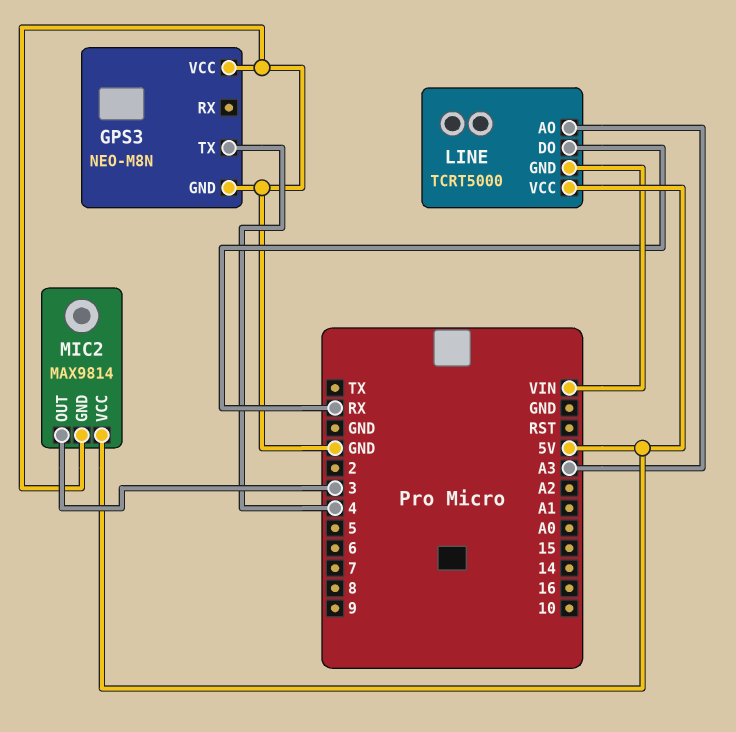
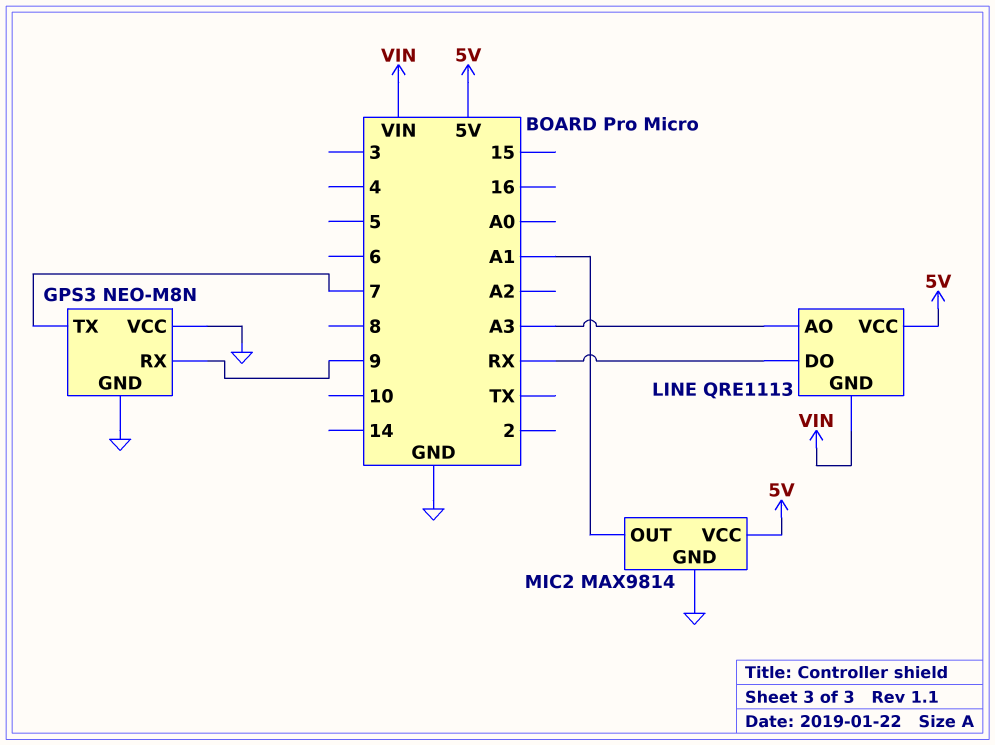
GPS3 pin RX: none -> 9
GPS3 pin TX: 4 -> 7
LINE: TCRT5000 -> QRE1113
MIC2 pin OUT: 3 -> A1

